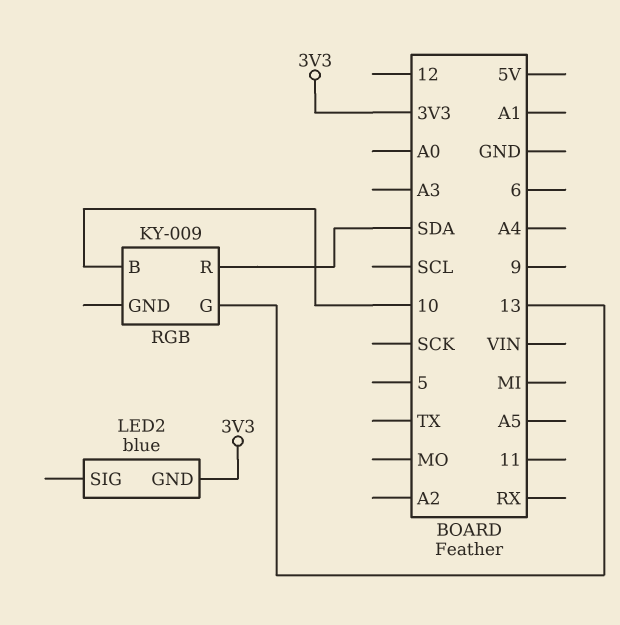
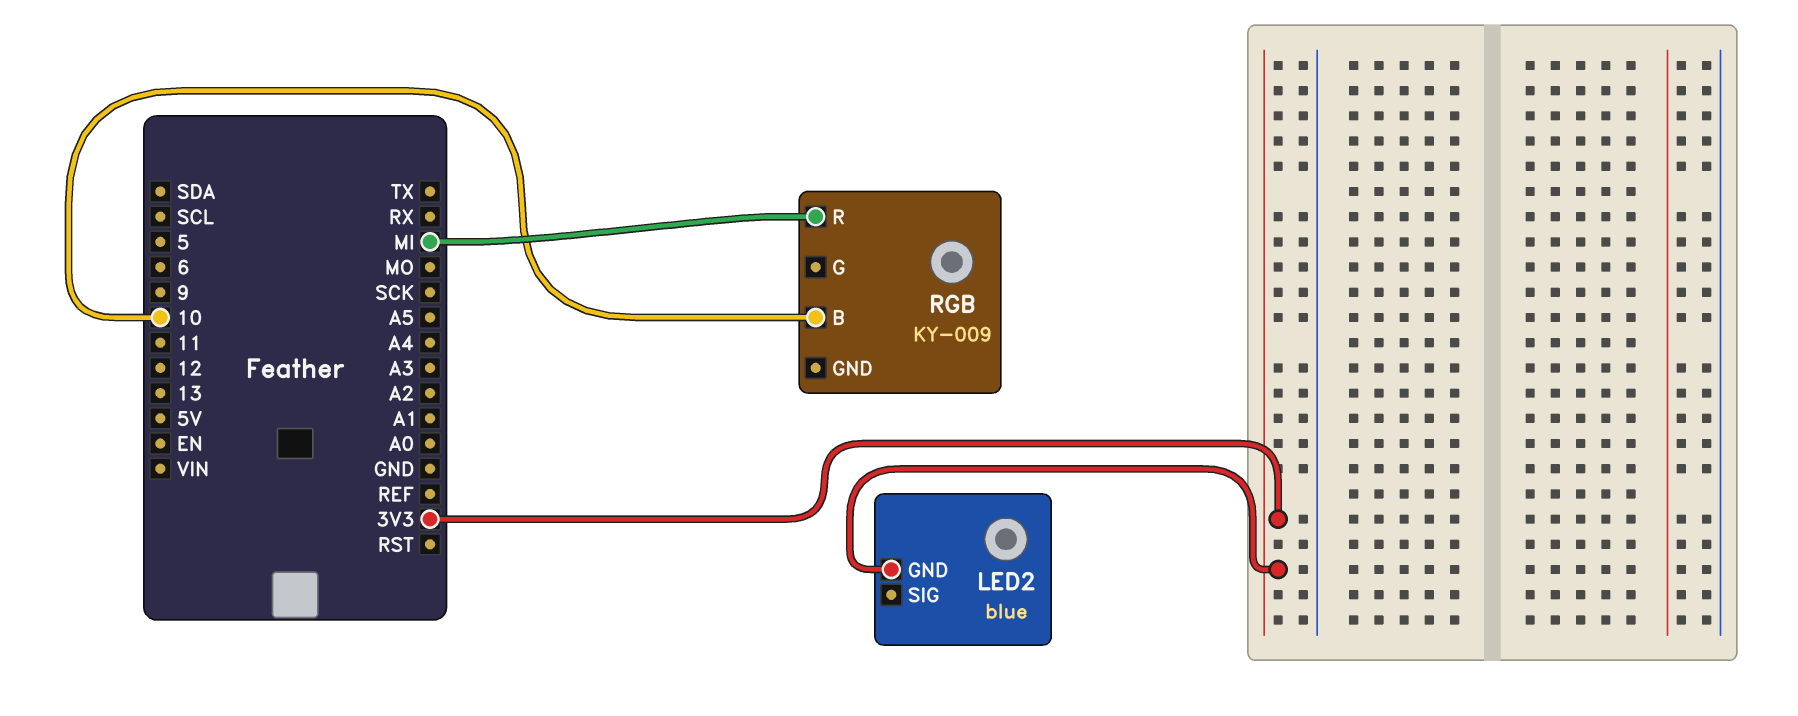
RGB pin G: 13 -> none
RGB pin R: SDA -> MI

